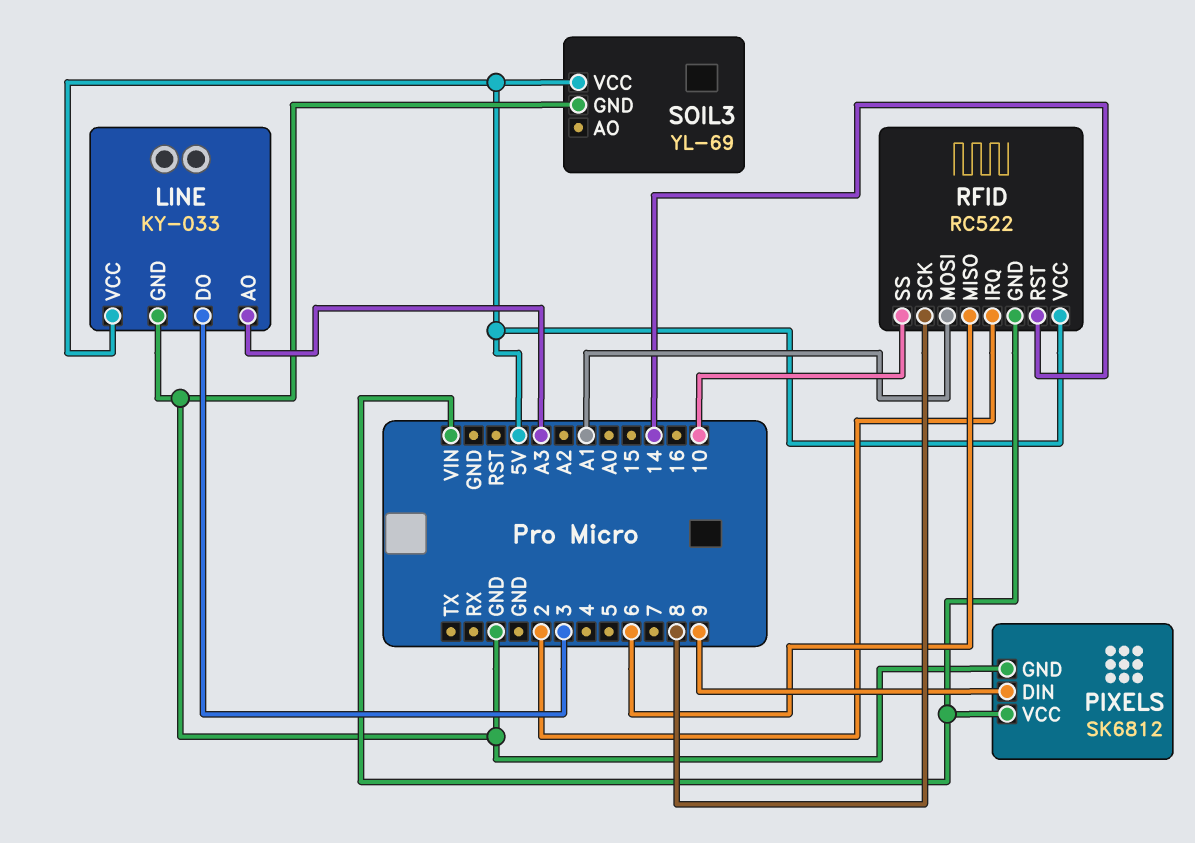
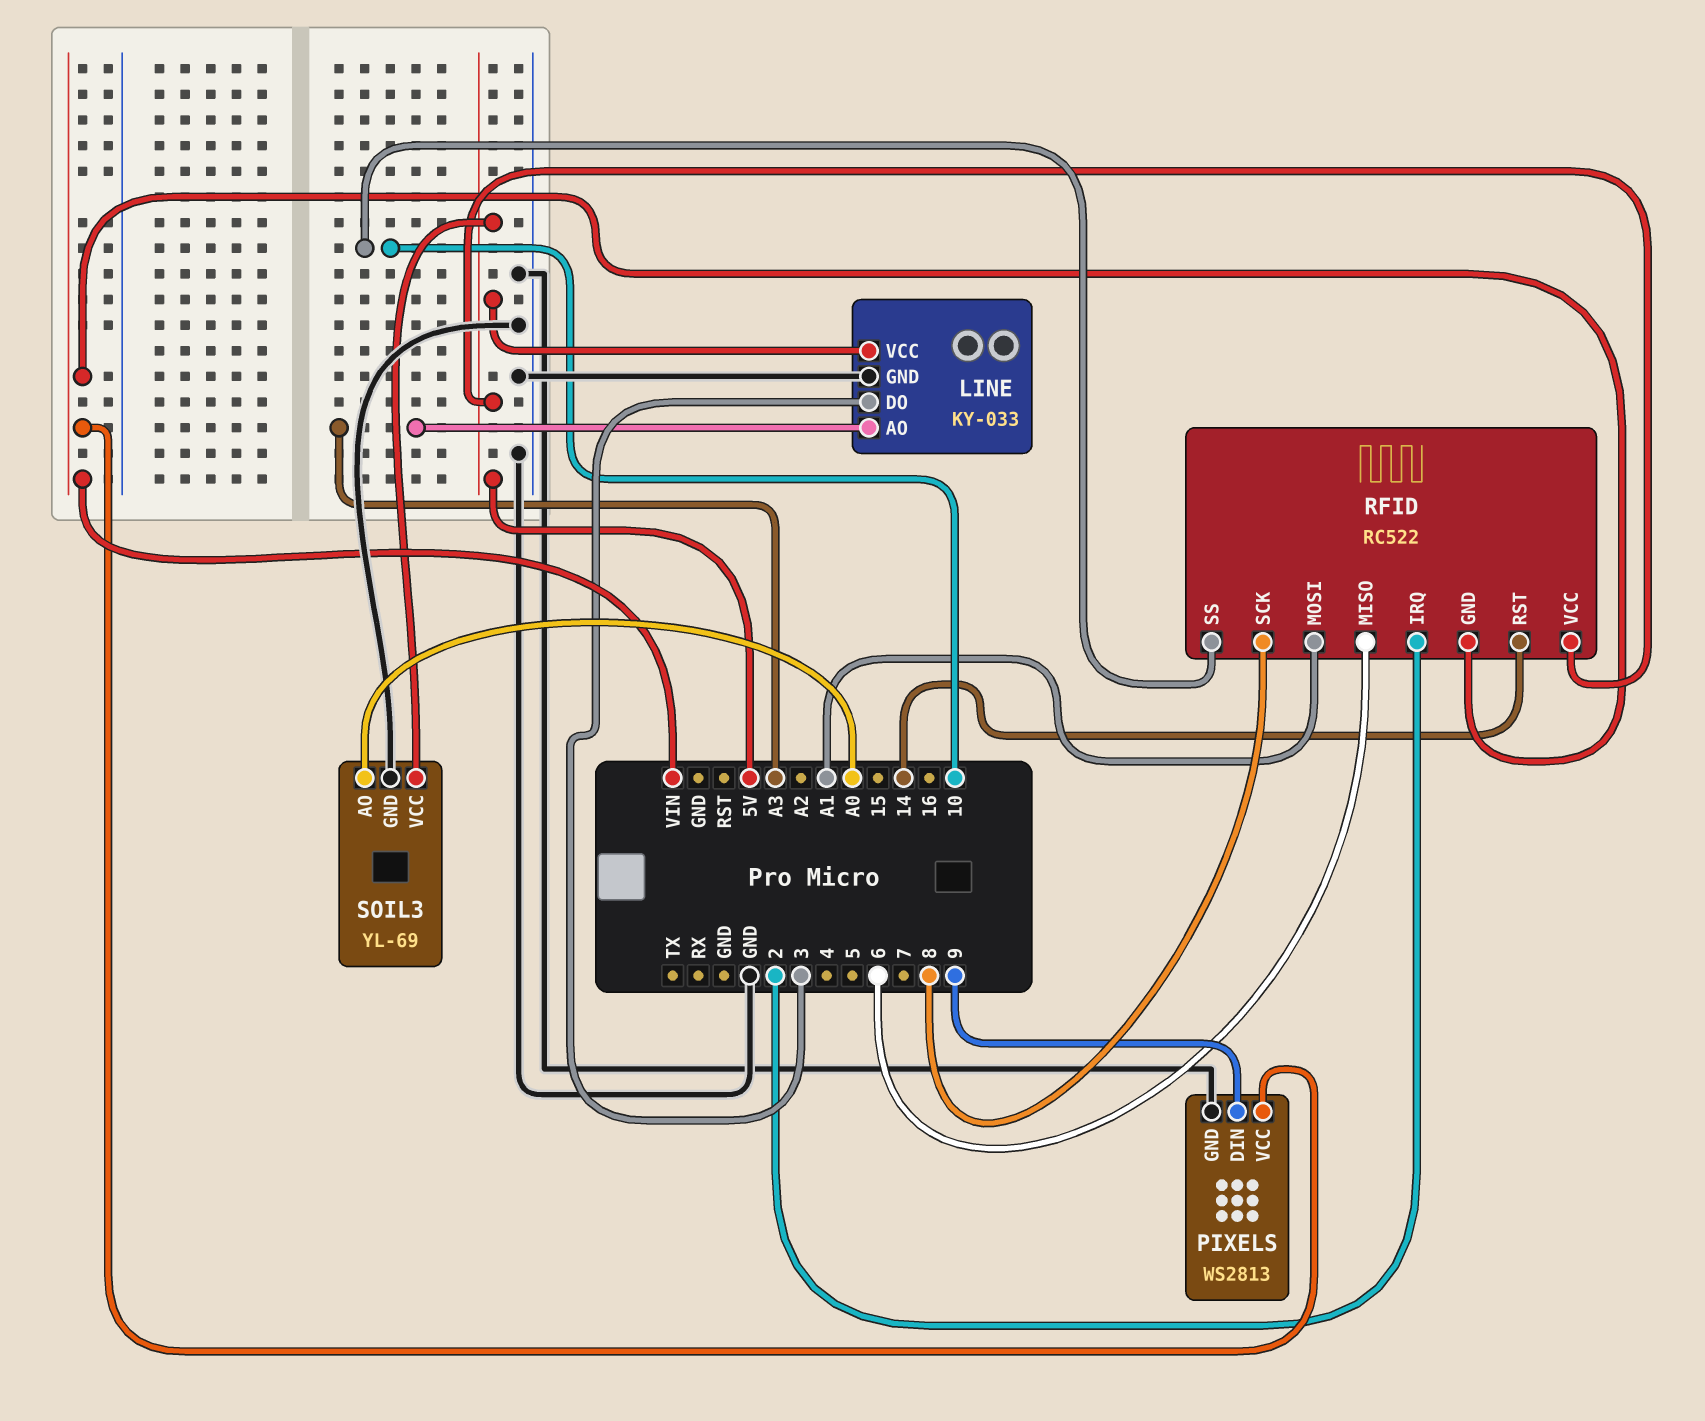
PIXELS: SK6812 -> WS2813
SOIL3 pin AO: none -> A0

